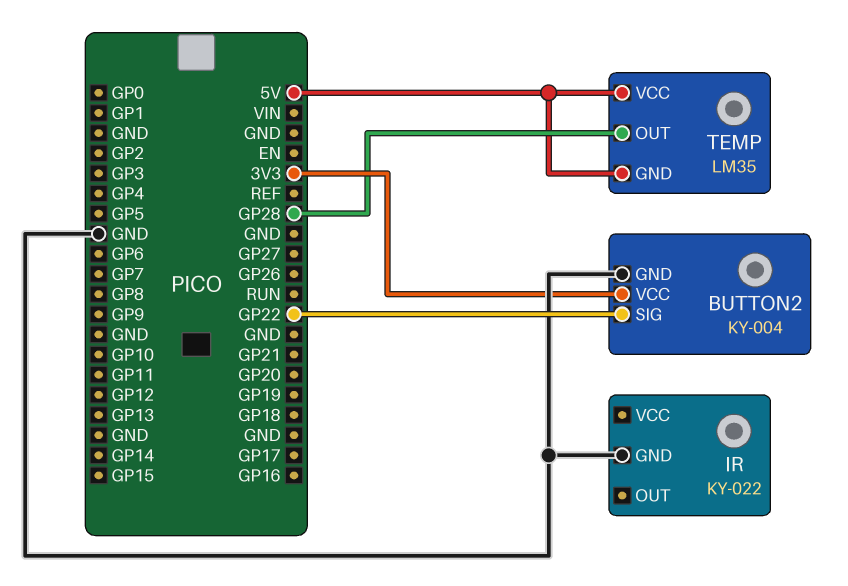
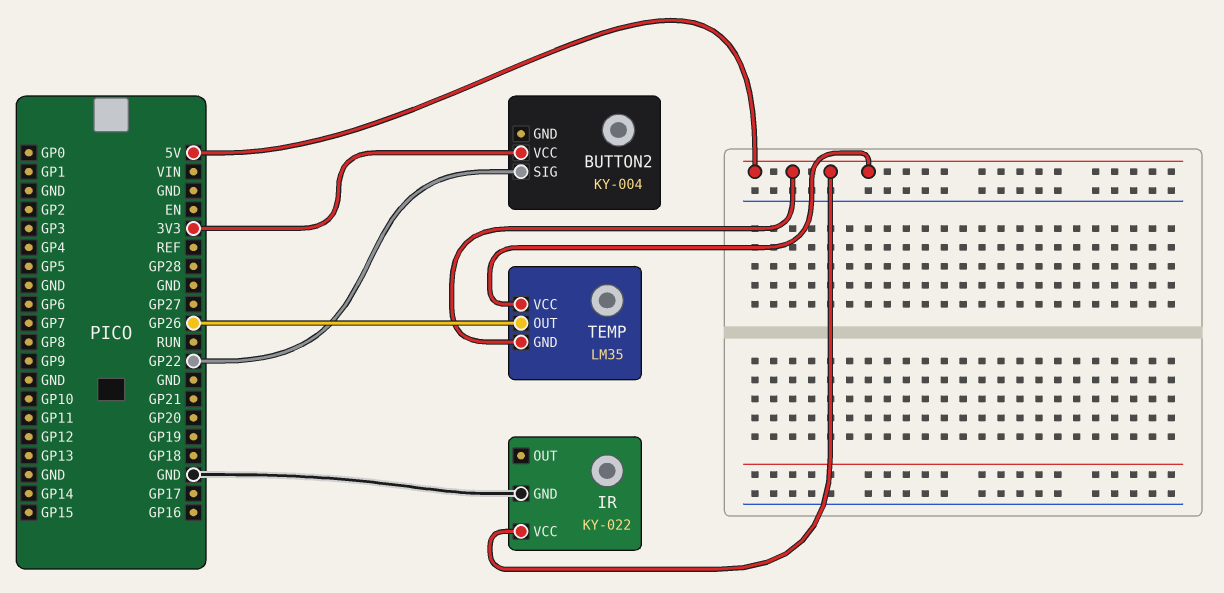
BUTTON2 pin GND: GND -> none
IR pin VCC: none -> 5V
TEMP pin OUT: GP28 -> GP26

